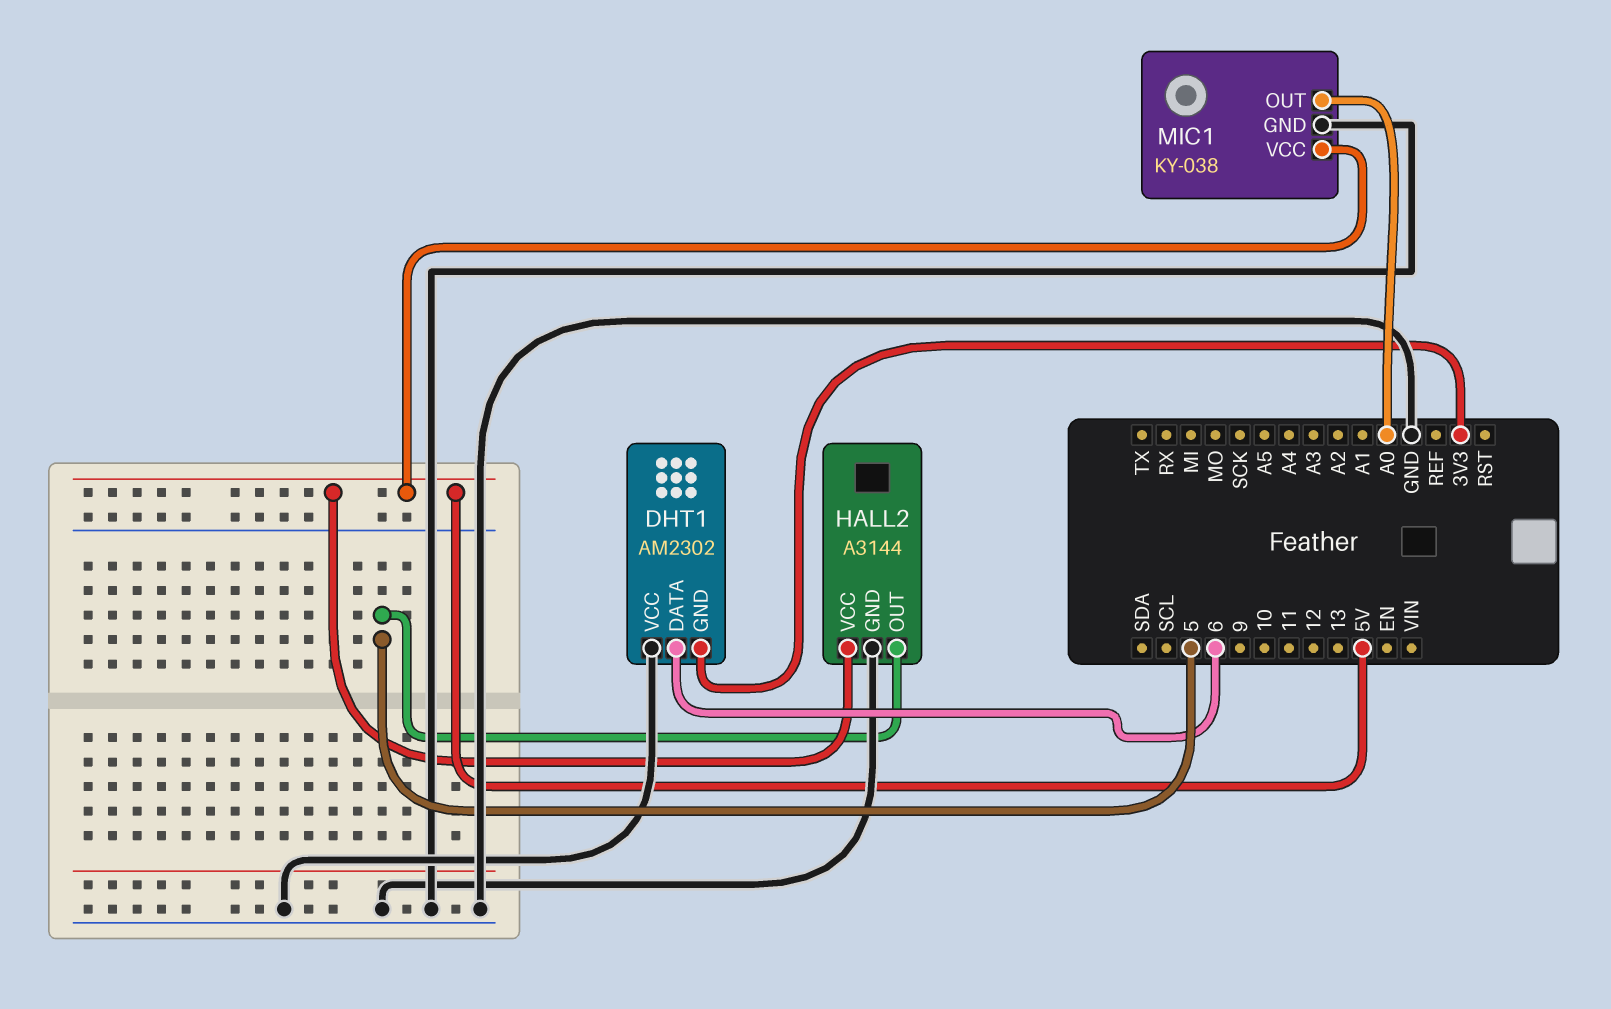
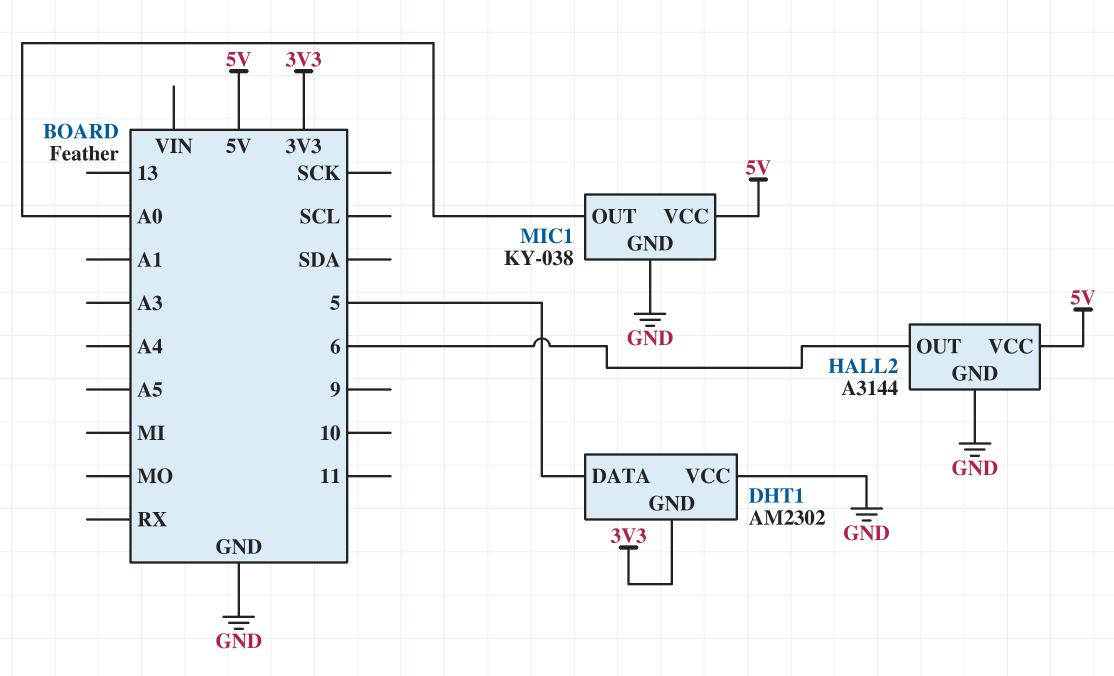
DHT1 pin DATA: 6 -> 5
HALL2 pin OUT: 5 -> 6

